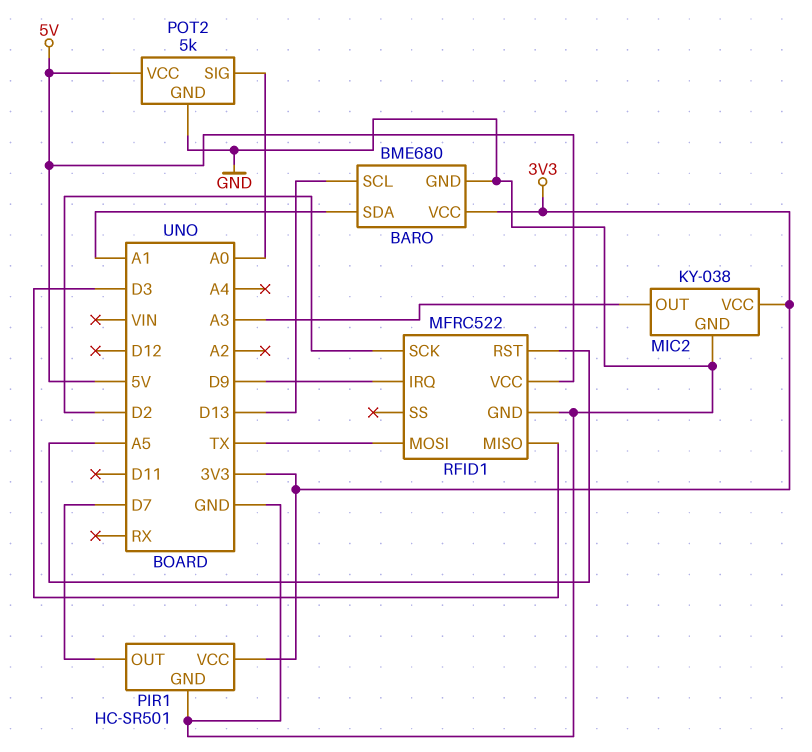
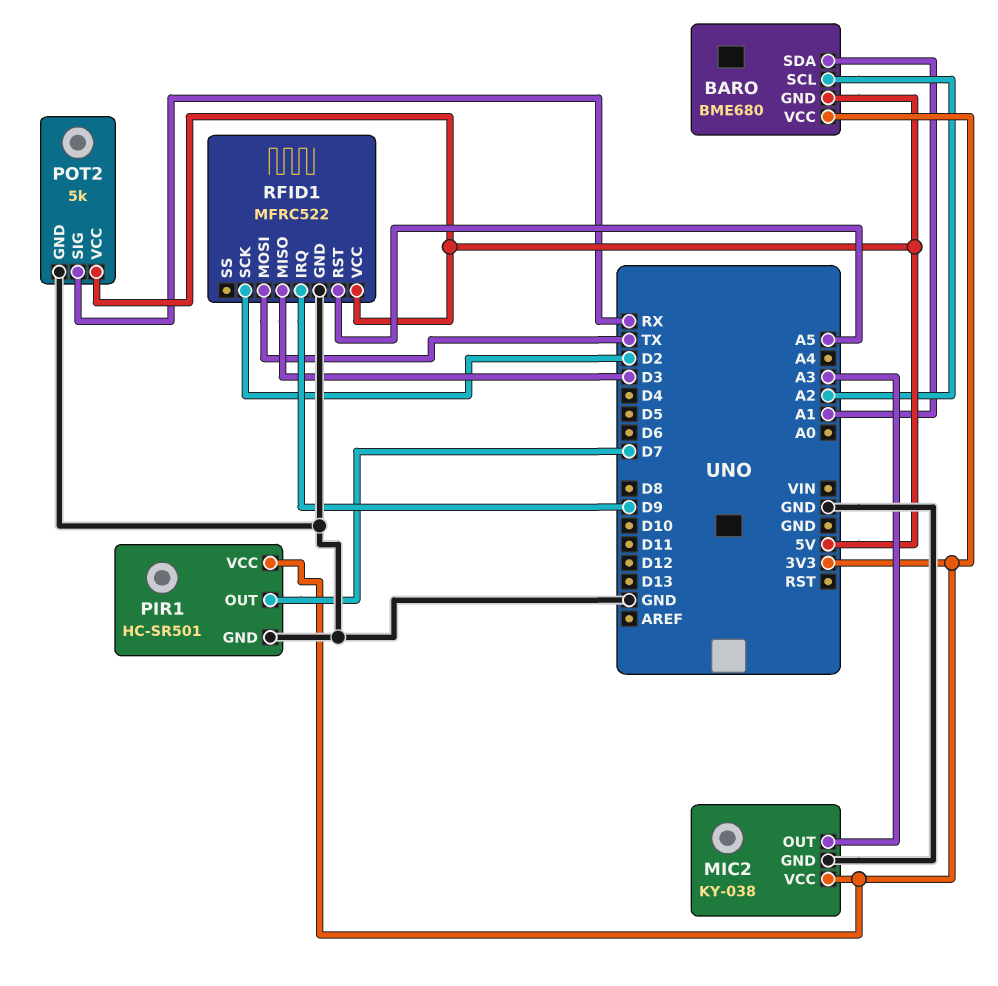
BARO pin GND: GND -> 5V
BARO pin SCL: D13 -> A2
POT2 pin SIG: A0 -> RX

